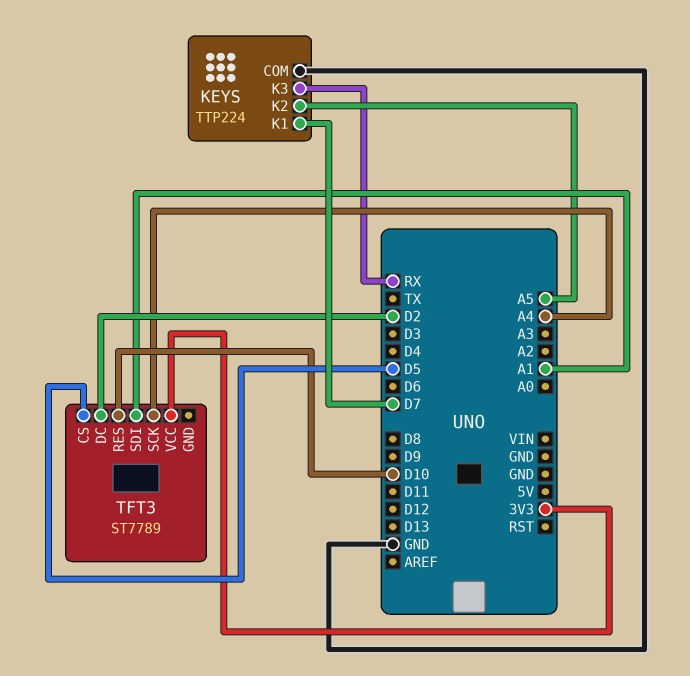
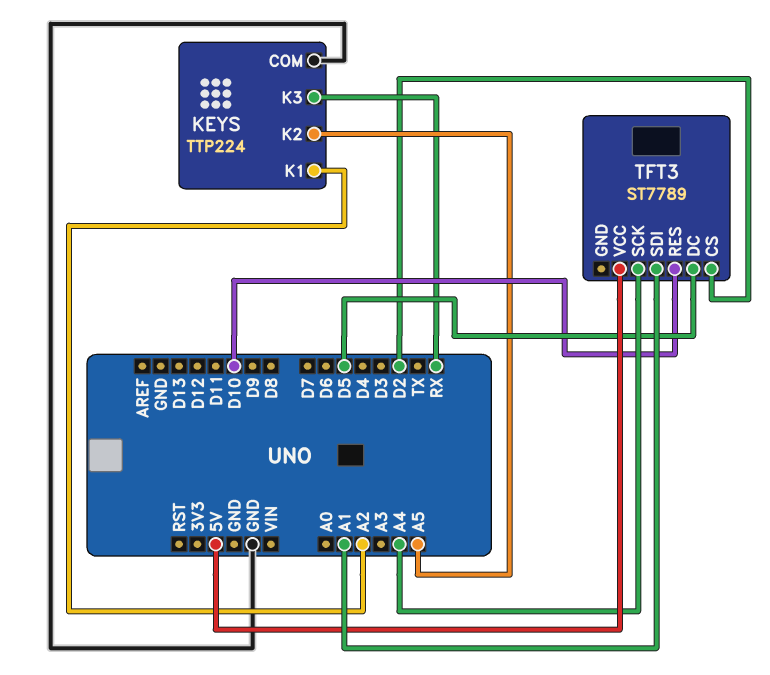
KEYS pin K1: D7 -> A2
TFT3 pin CS: D5 -> D2
TFT3 pin DC: D2 -> D5
TFT3 pin VCC: 3V3 -> 5V

